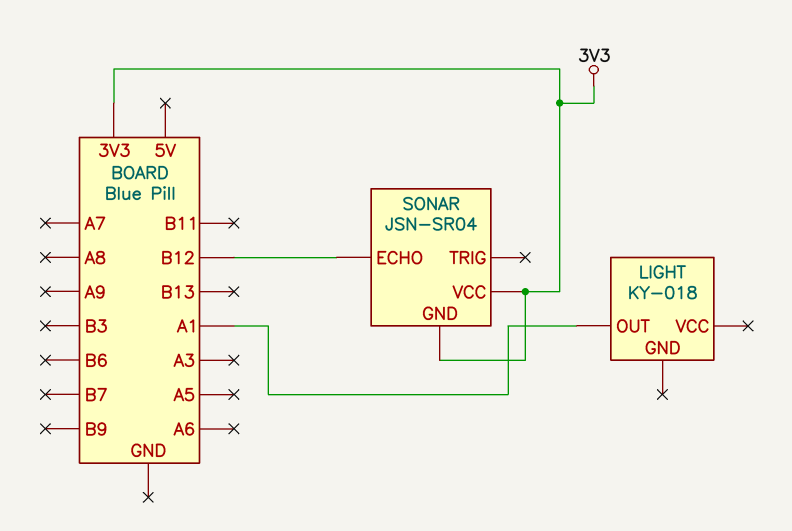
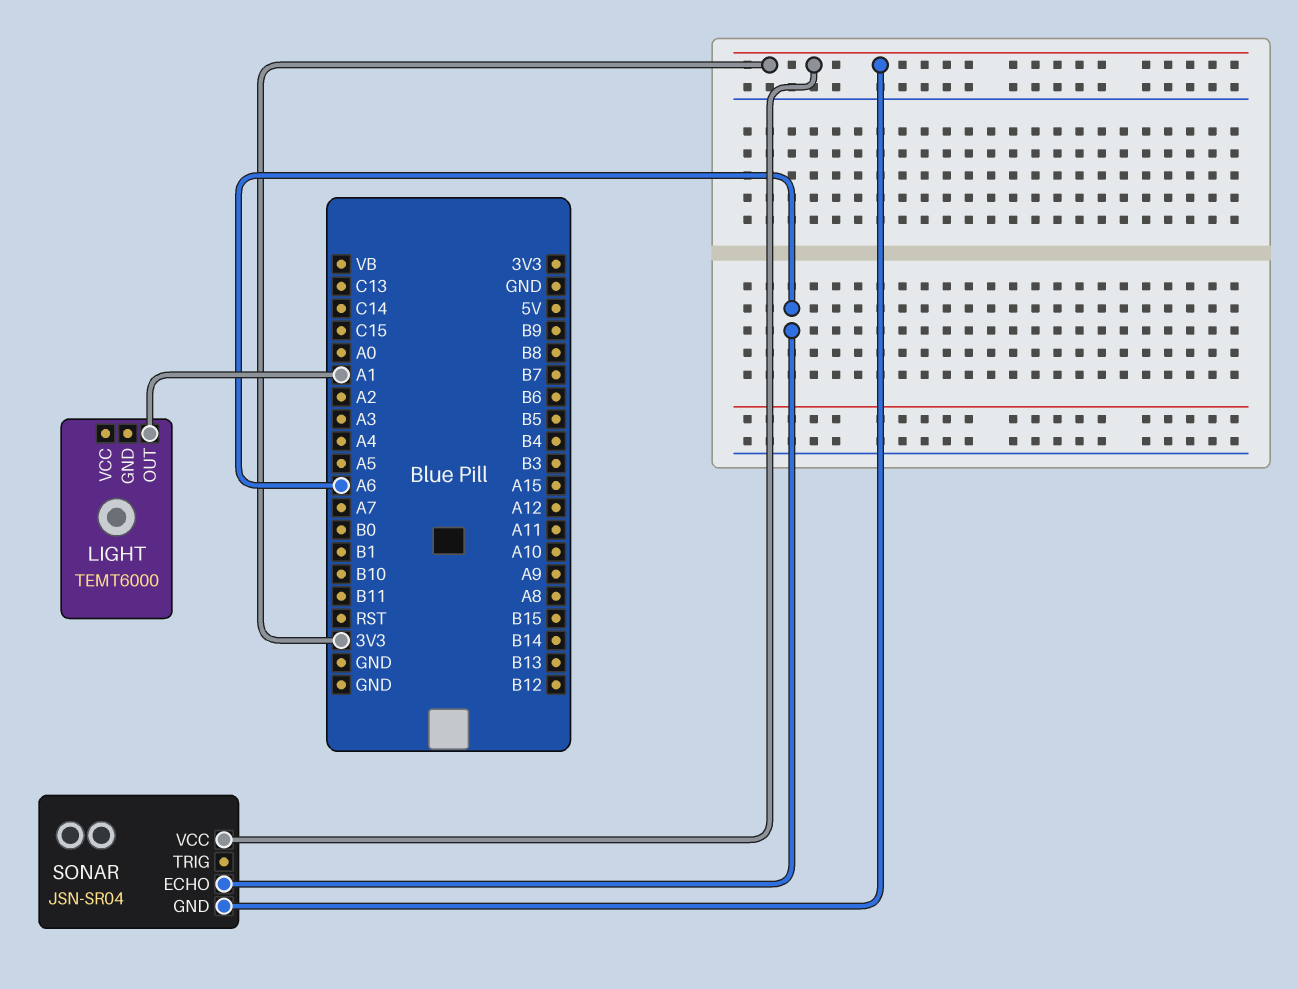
LIGHT: KY-018 -> TEMT6000
SONAR pin ECHO: B12 -> A6

